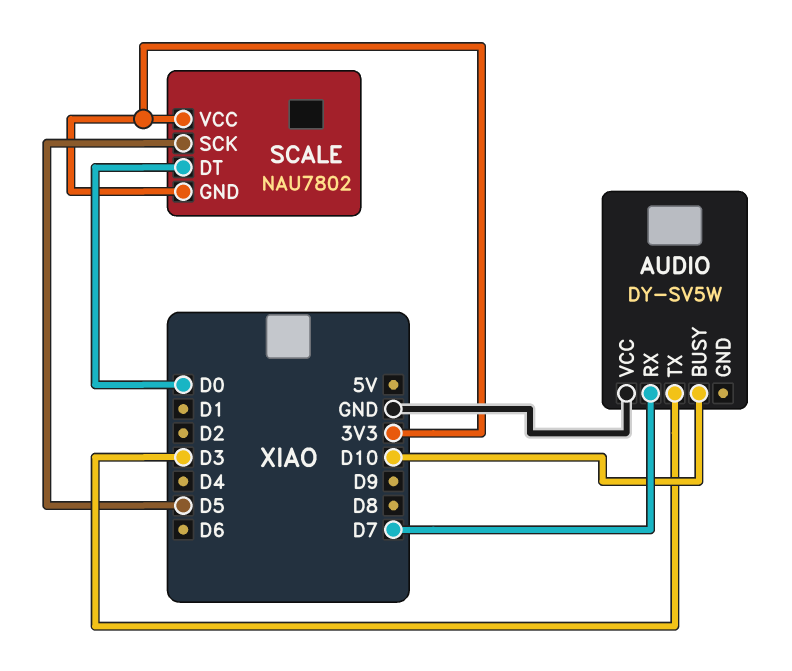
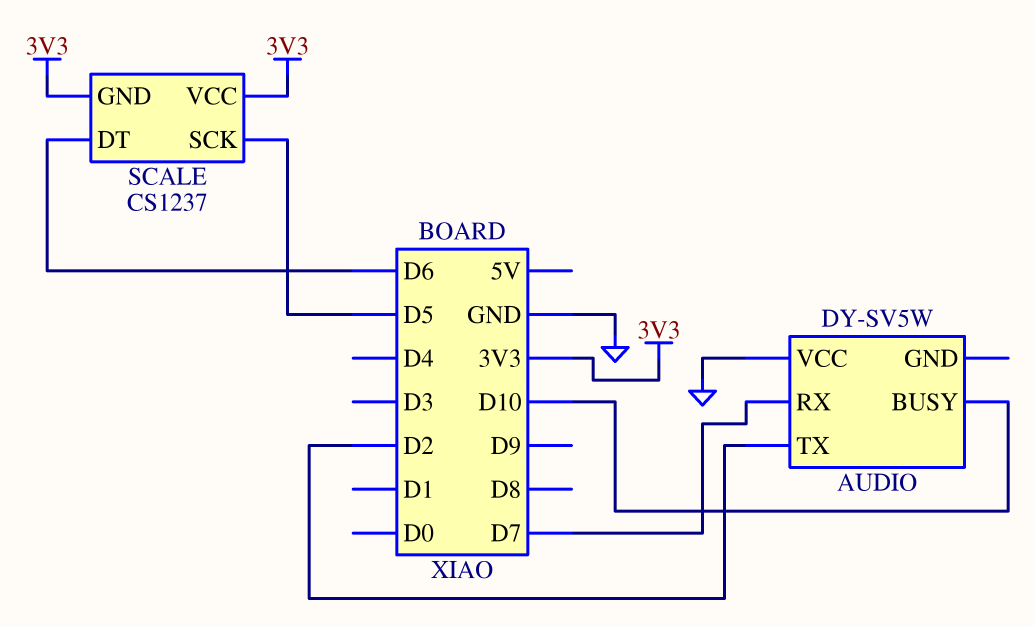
AUDIO pin TX: D3 -> D2
SCALE: NAU7802 -> CS1237
SCALE pin DT: D0 -> D6

